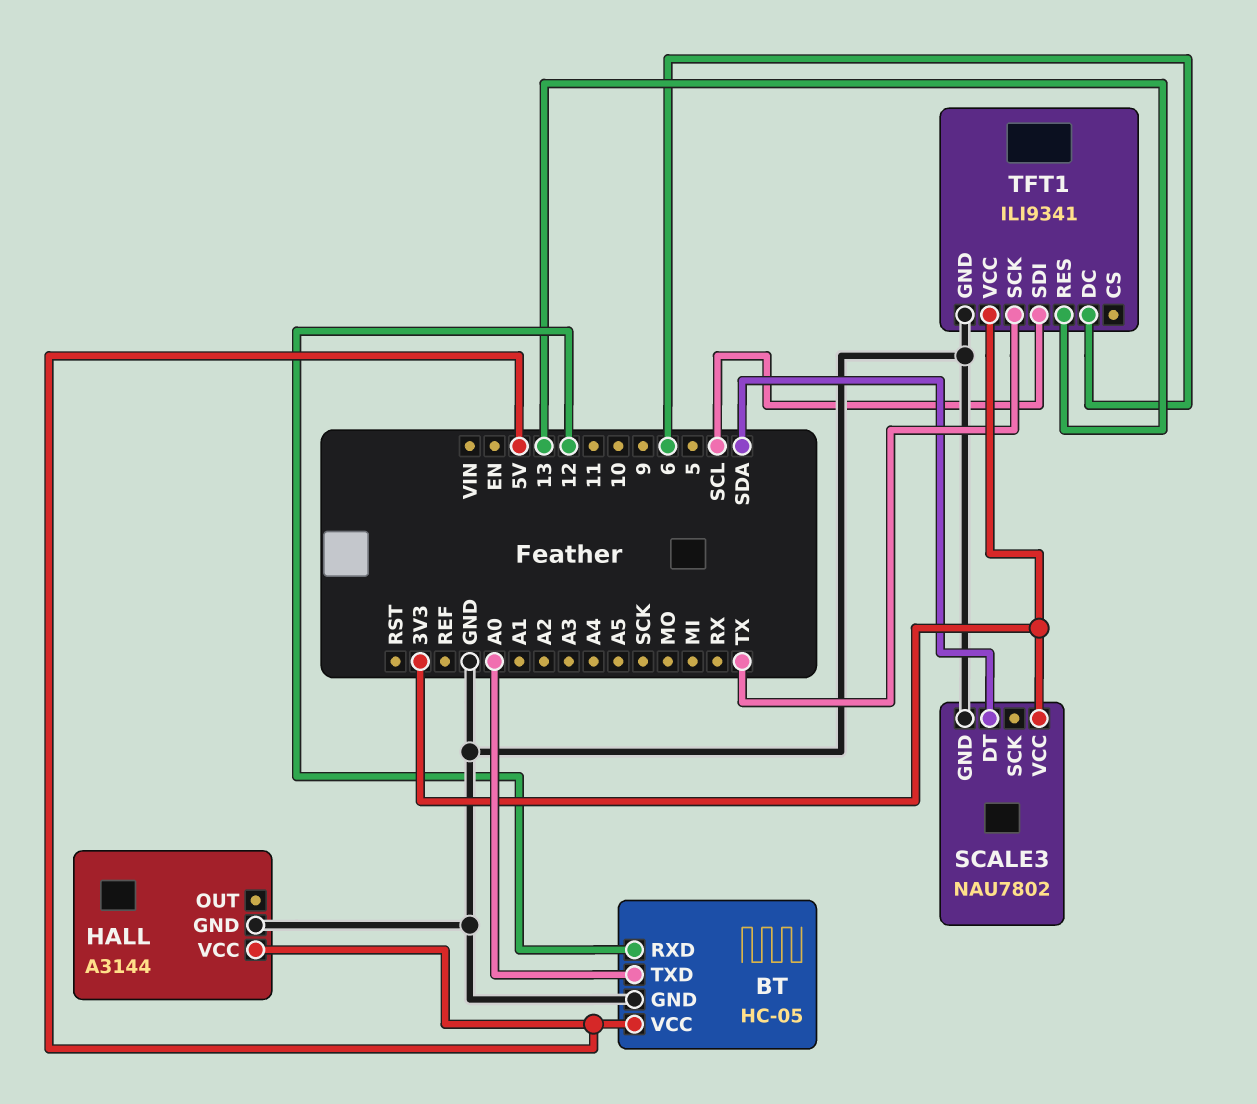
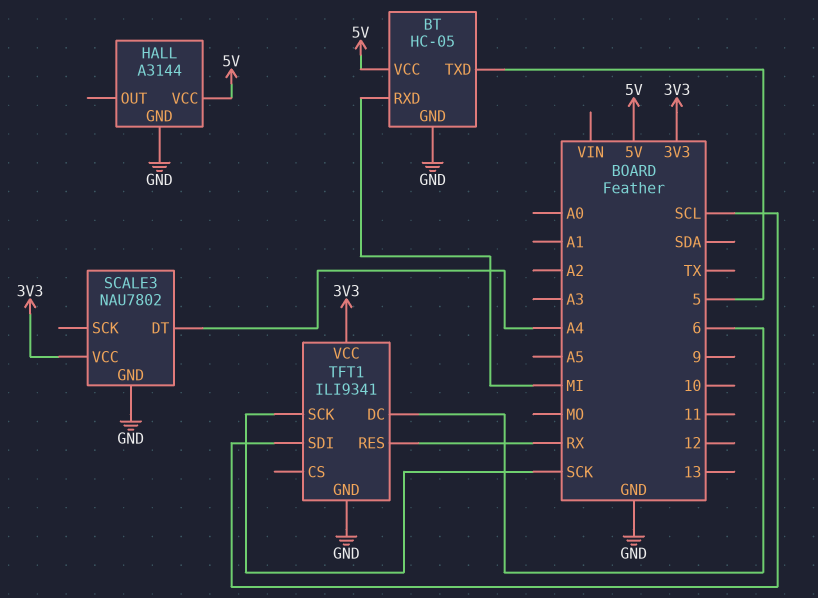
BT pin RXD: 12 -> MI
BT pin TXD: A0 -> 5
SCALE3 pin DT: SDA -> A4
TFT1 pin RES: 13 -> RX
TFT1 pin SCK: TX -> SCK

